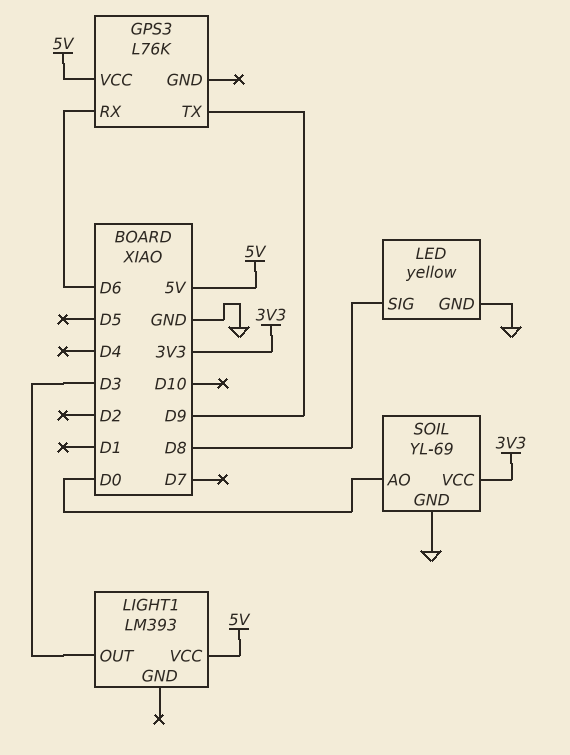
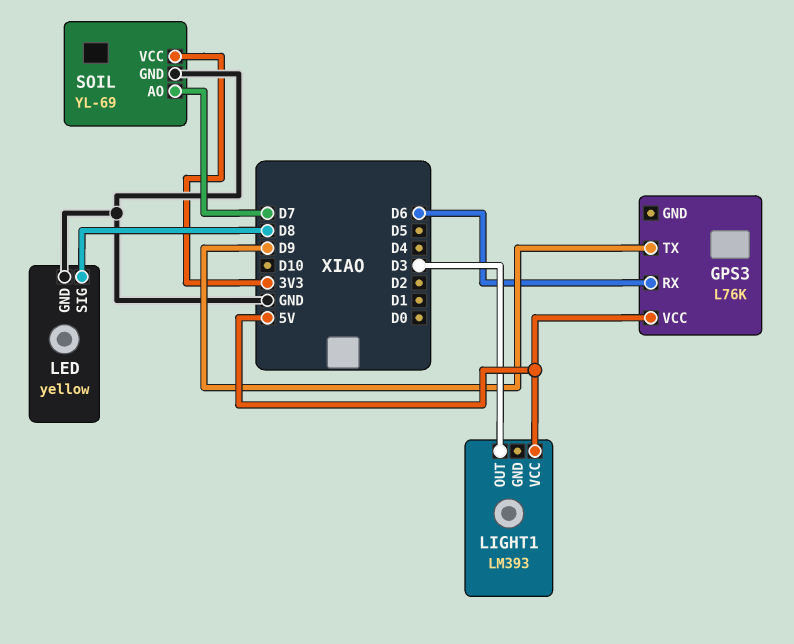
SOIL pin AO: D0 -> D7

